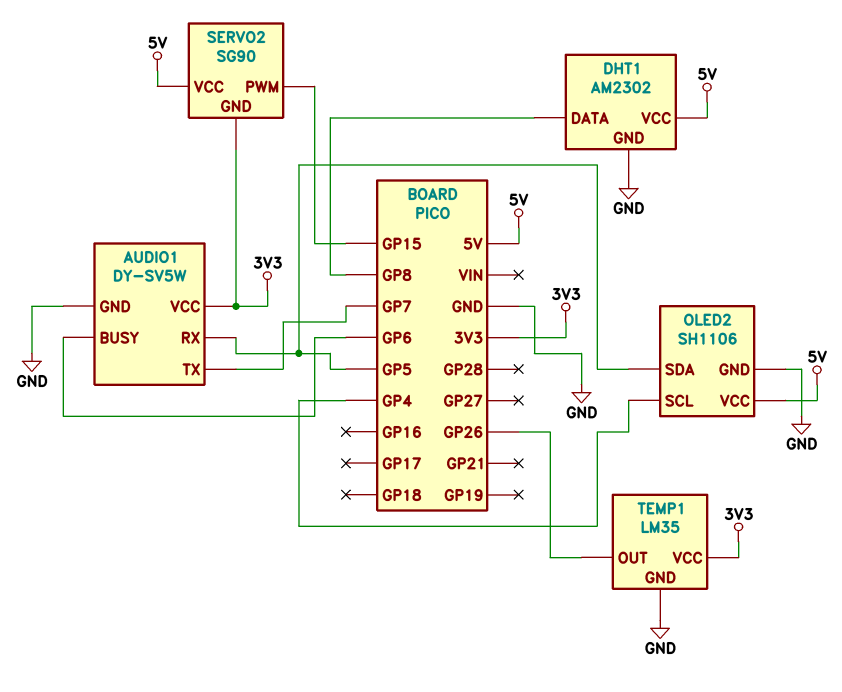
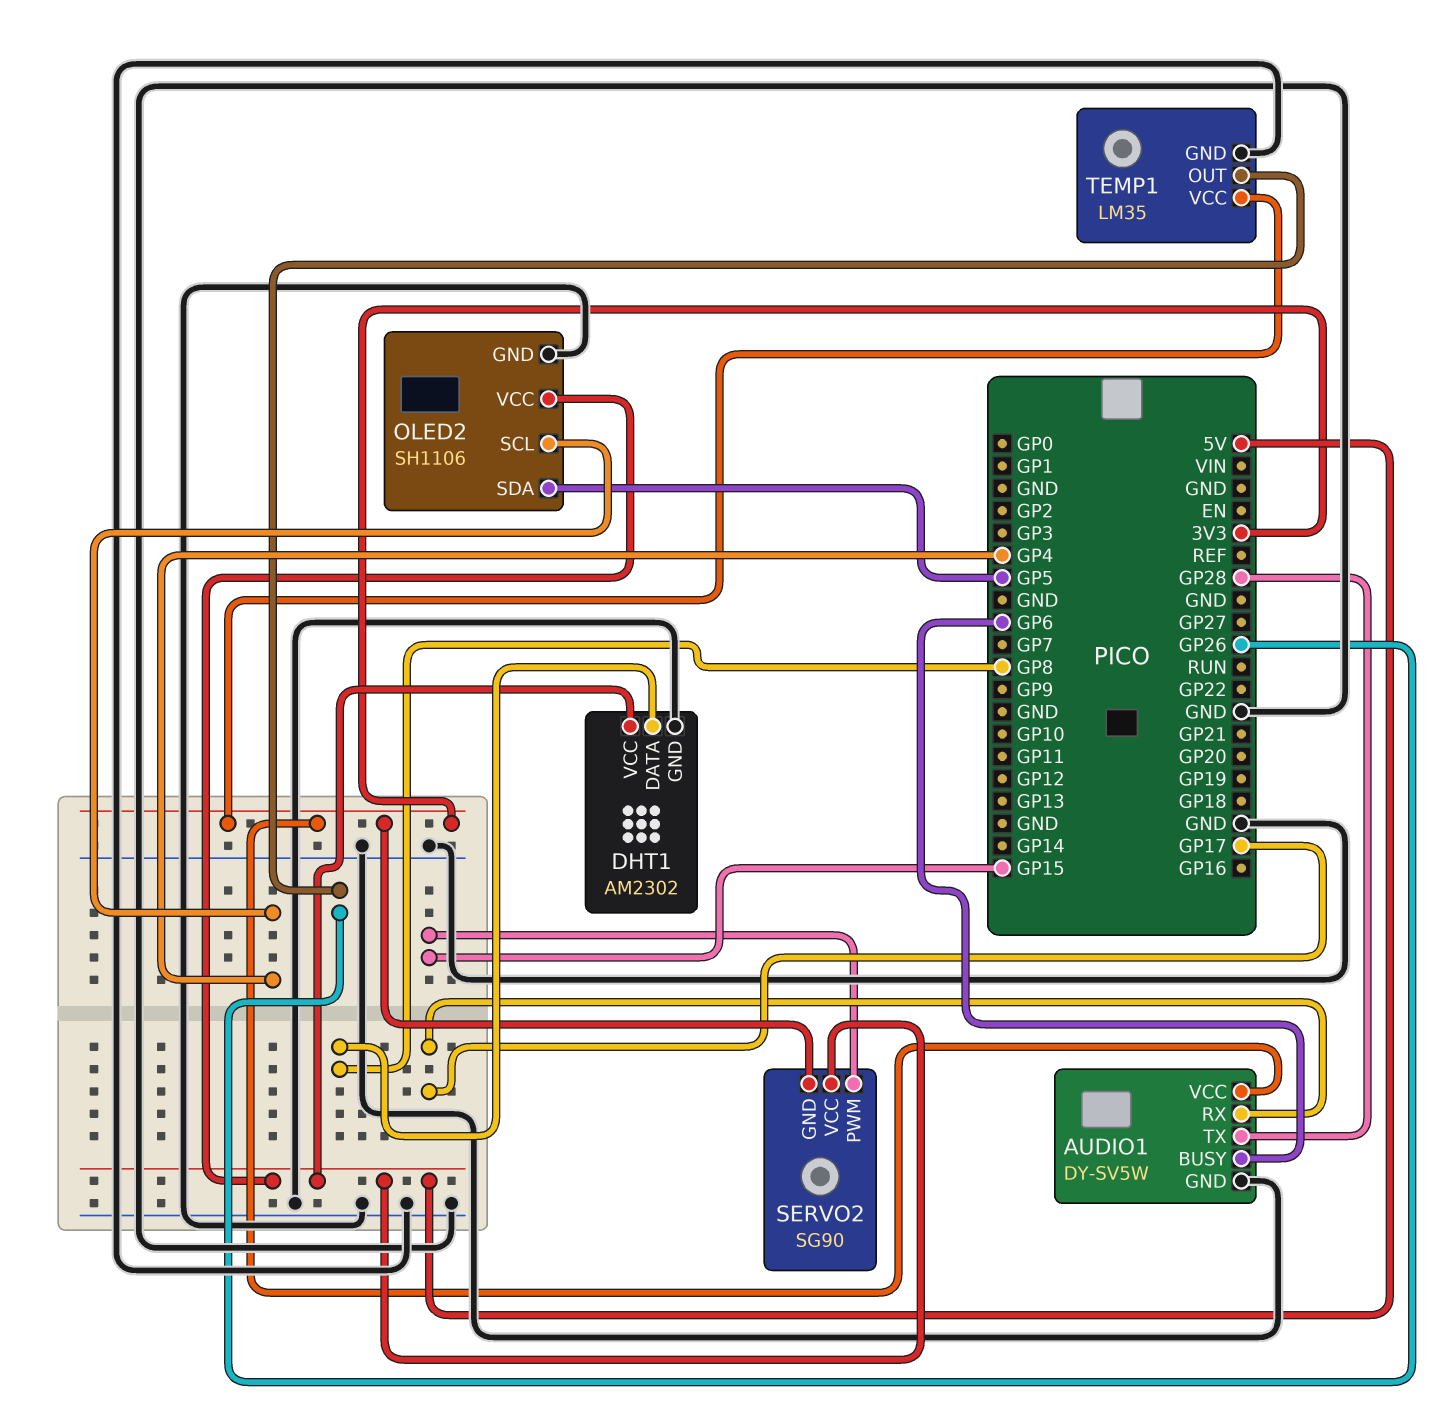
AUDIO1 pin RX: GP5 -> GP17
AUDIO1 pin TX: GP7 -> GP28

